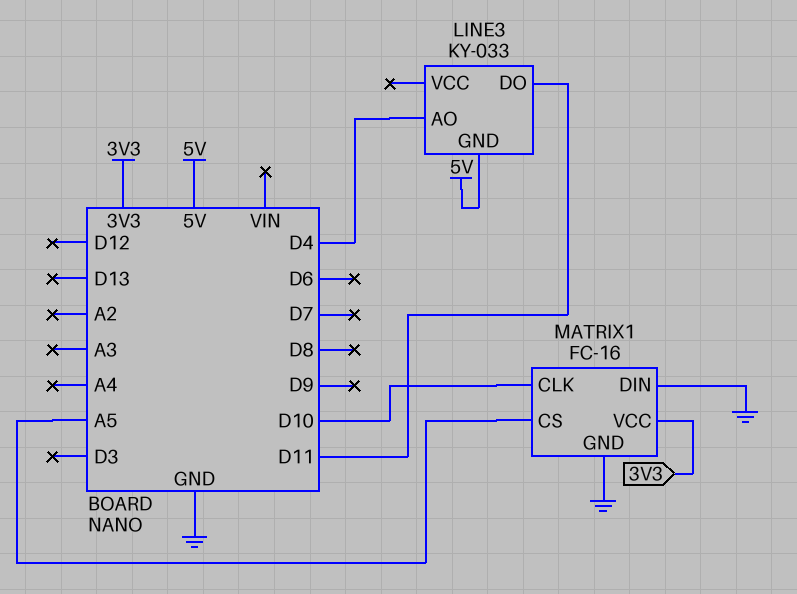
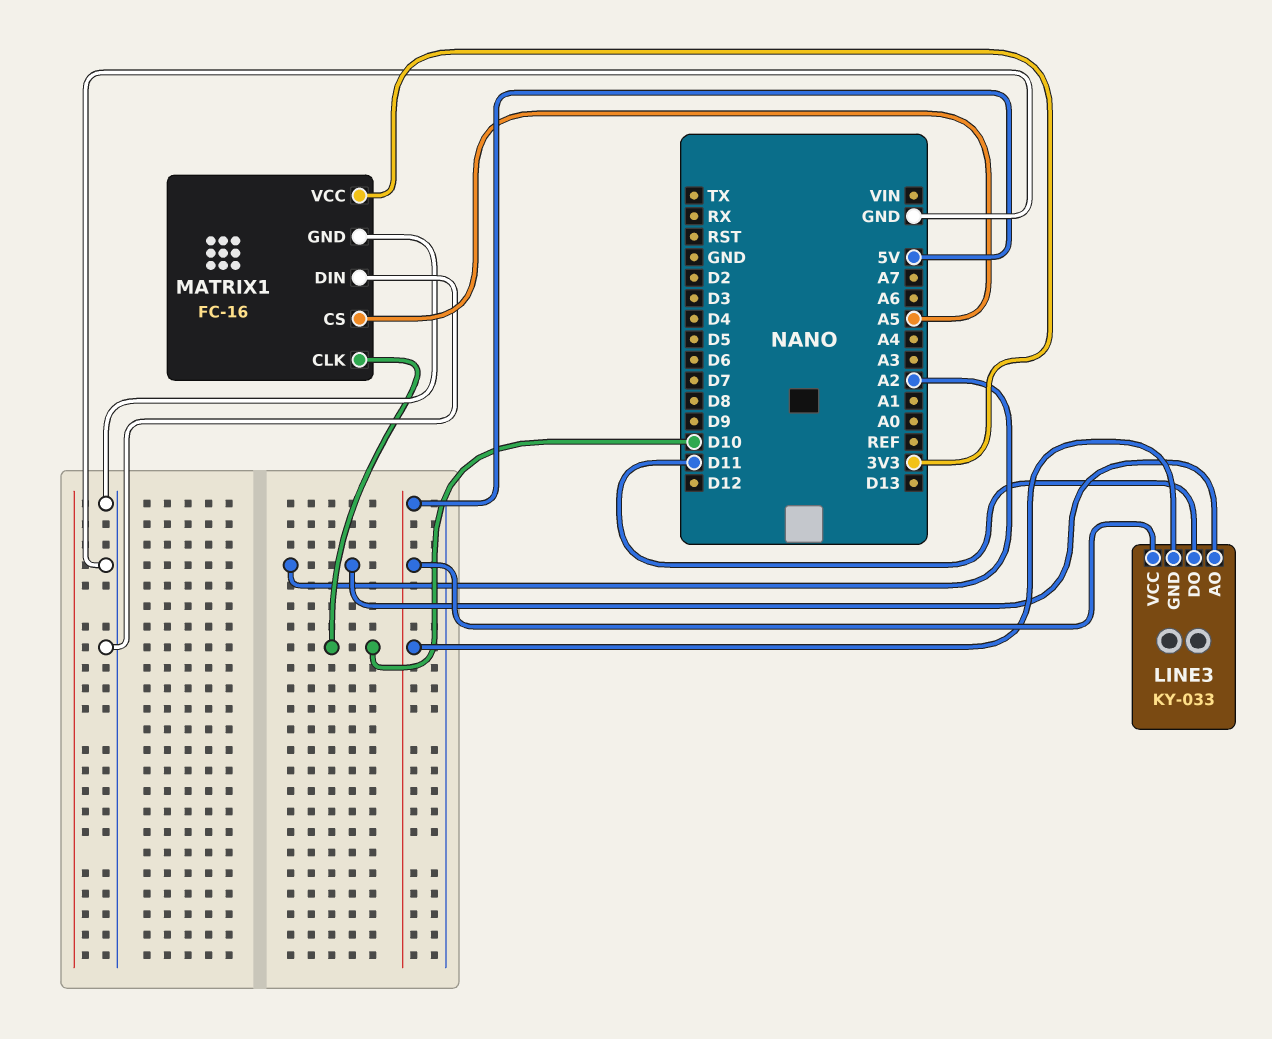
LINE3 pin AO: D4 -> A2
LINE3 pin VCC: none -> 5V

